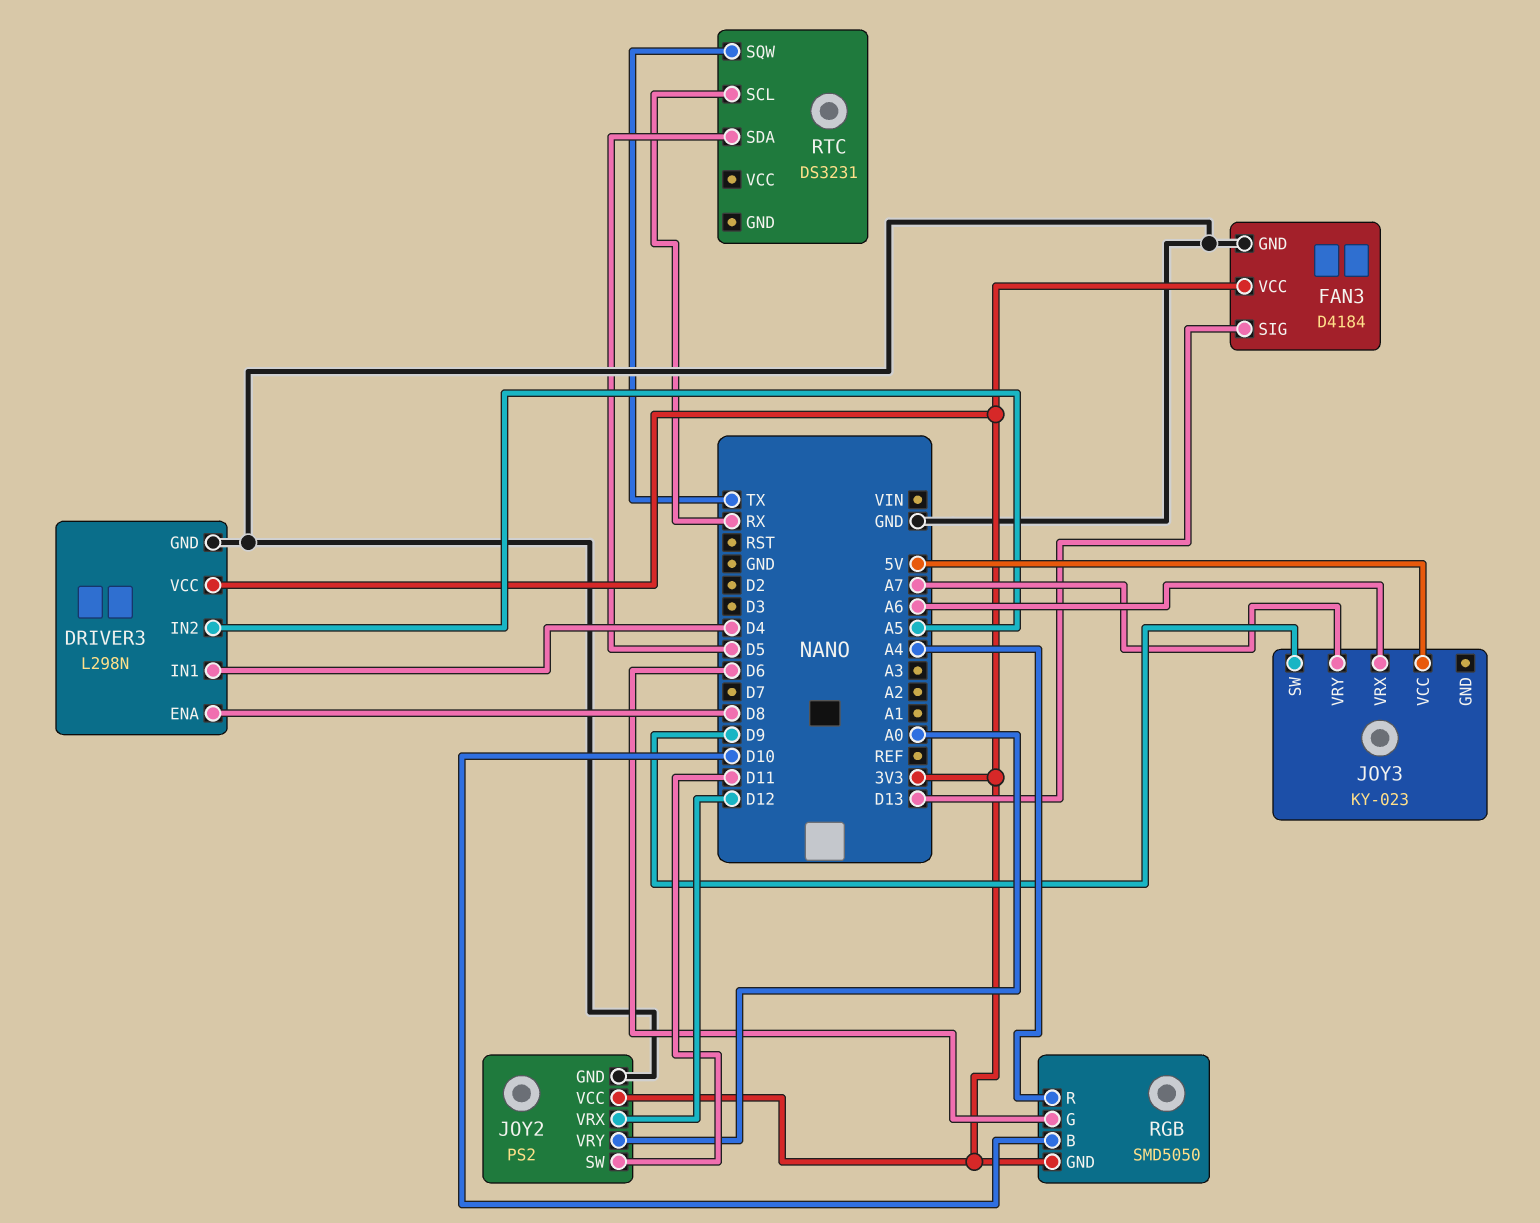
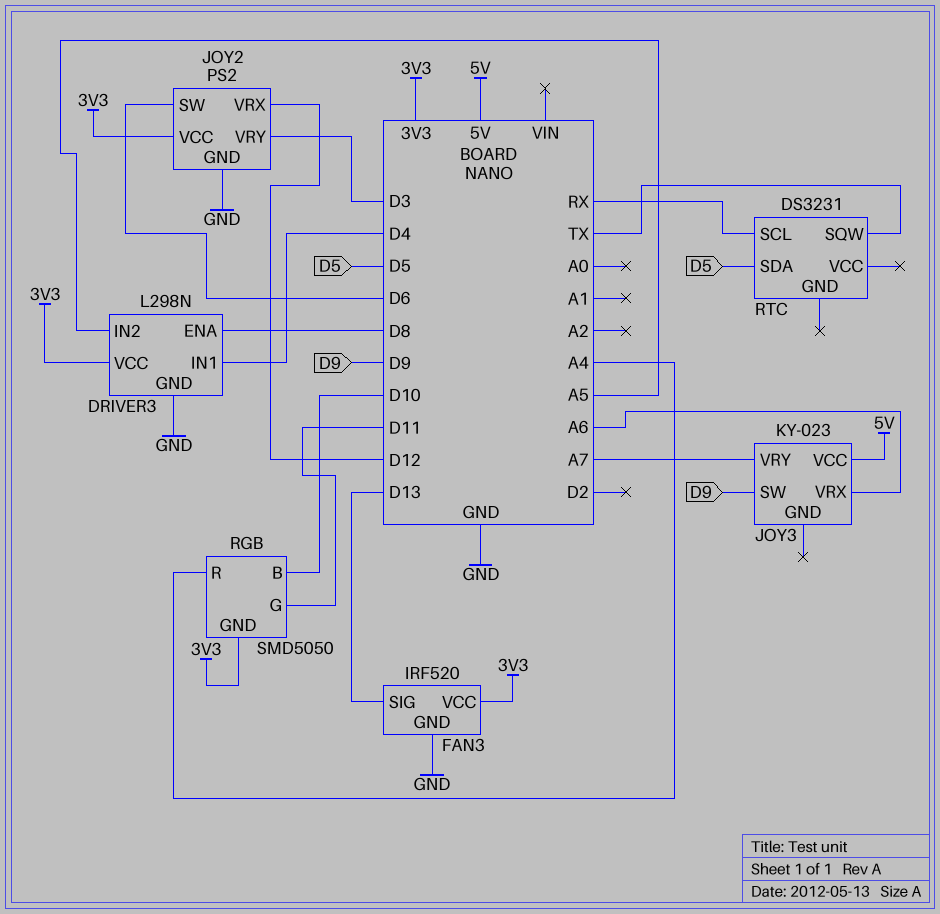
FAN3: D4184 -> IRF520
JOY2 pin SW: D11 -> D6
JOY2 pin VRY: A0 -> D3
RGB pin G: D6 -> D11

